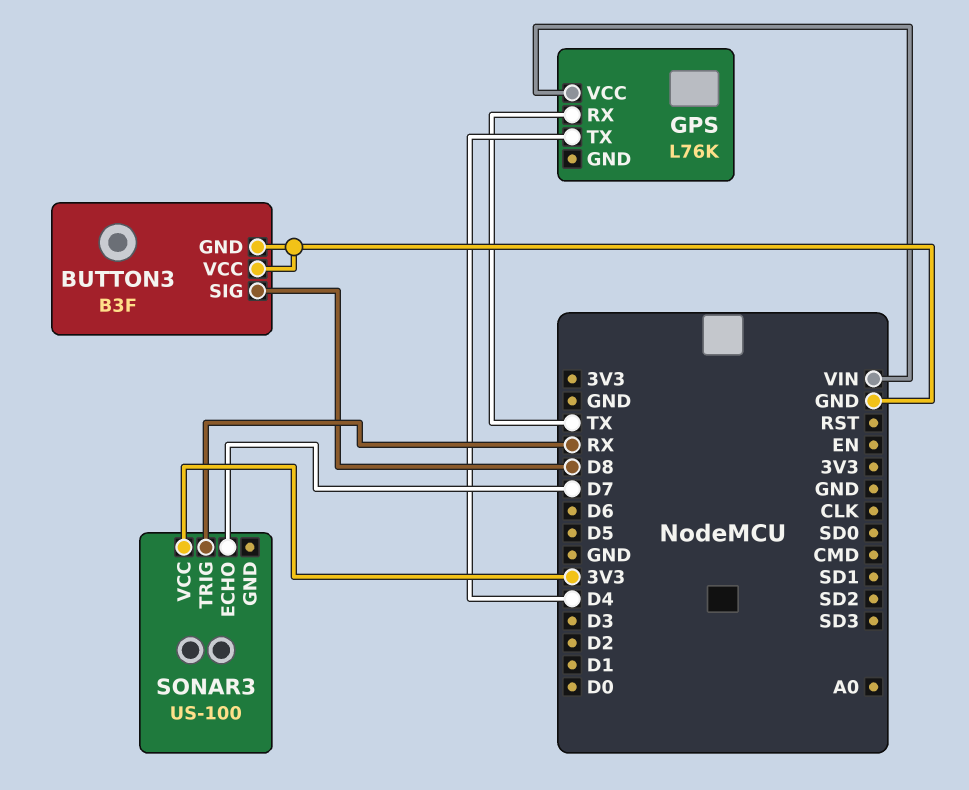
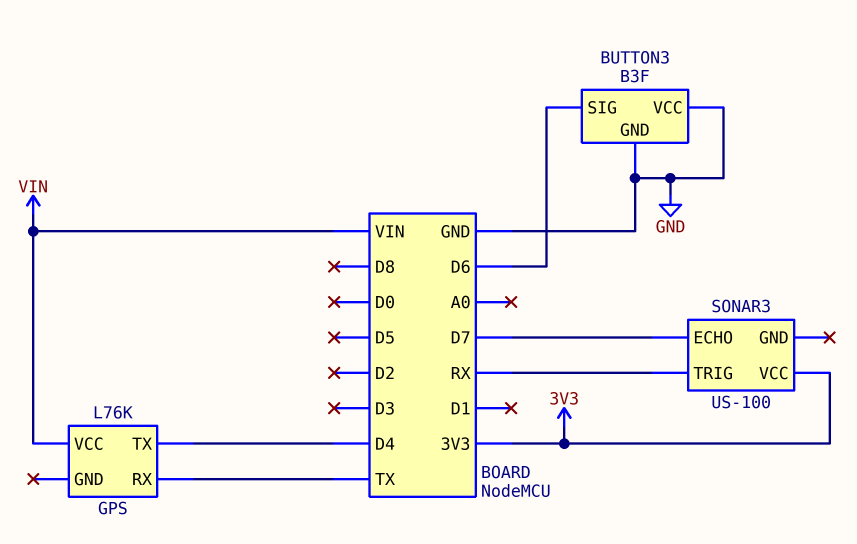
BUTTON3 pin SIG: D8 -> D6

